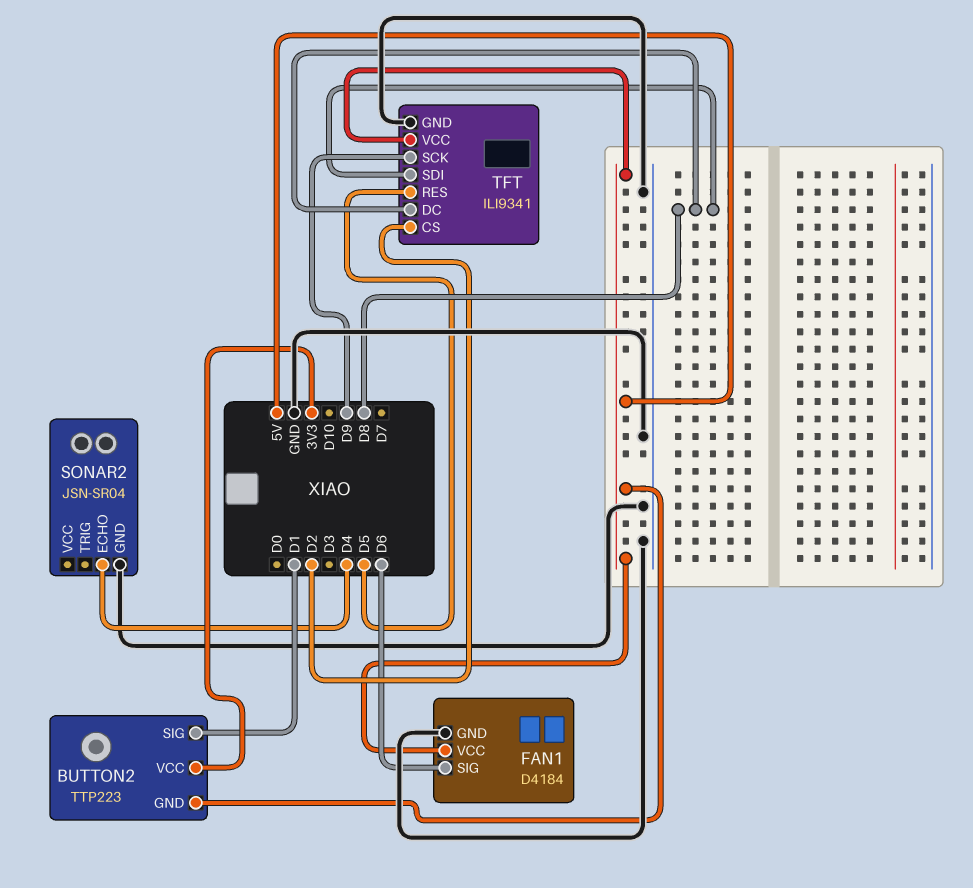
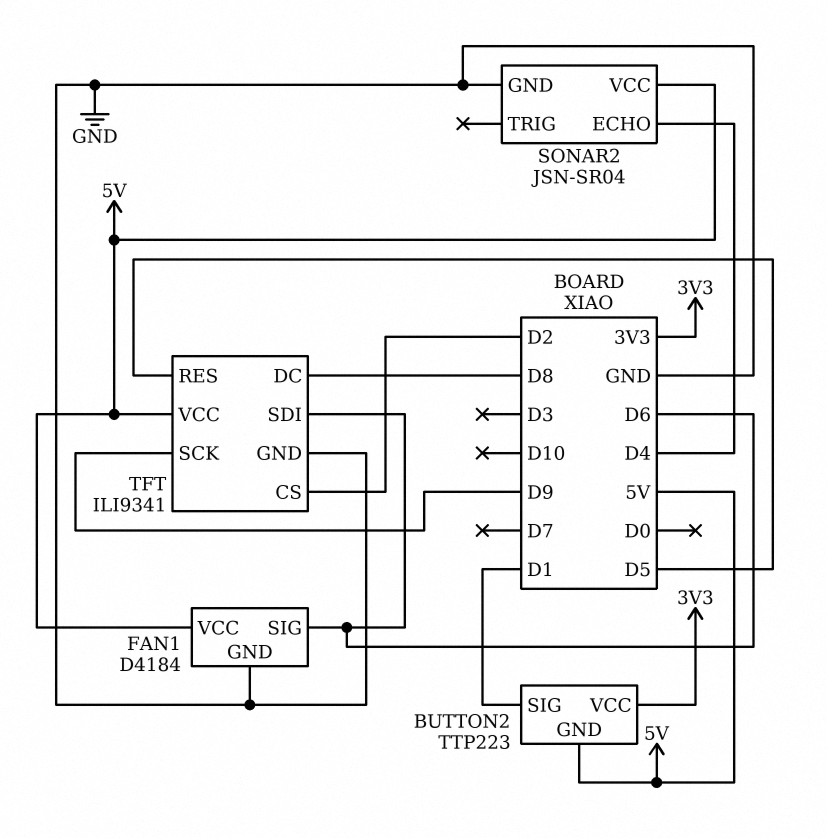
SONAR2 pin VCC: none -> 5V
TFT pin SDI: D8 -> D6

